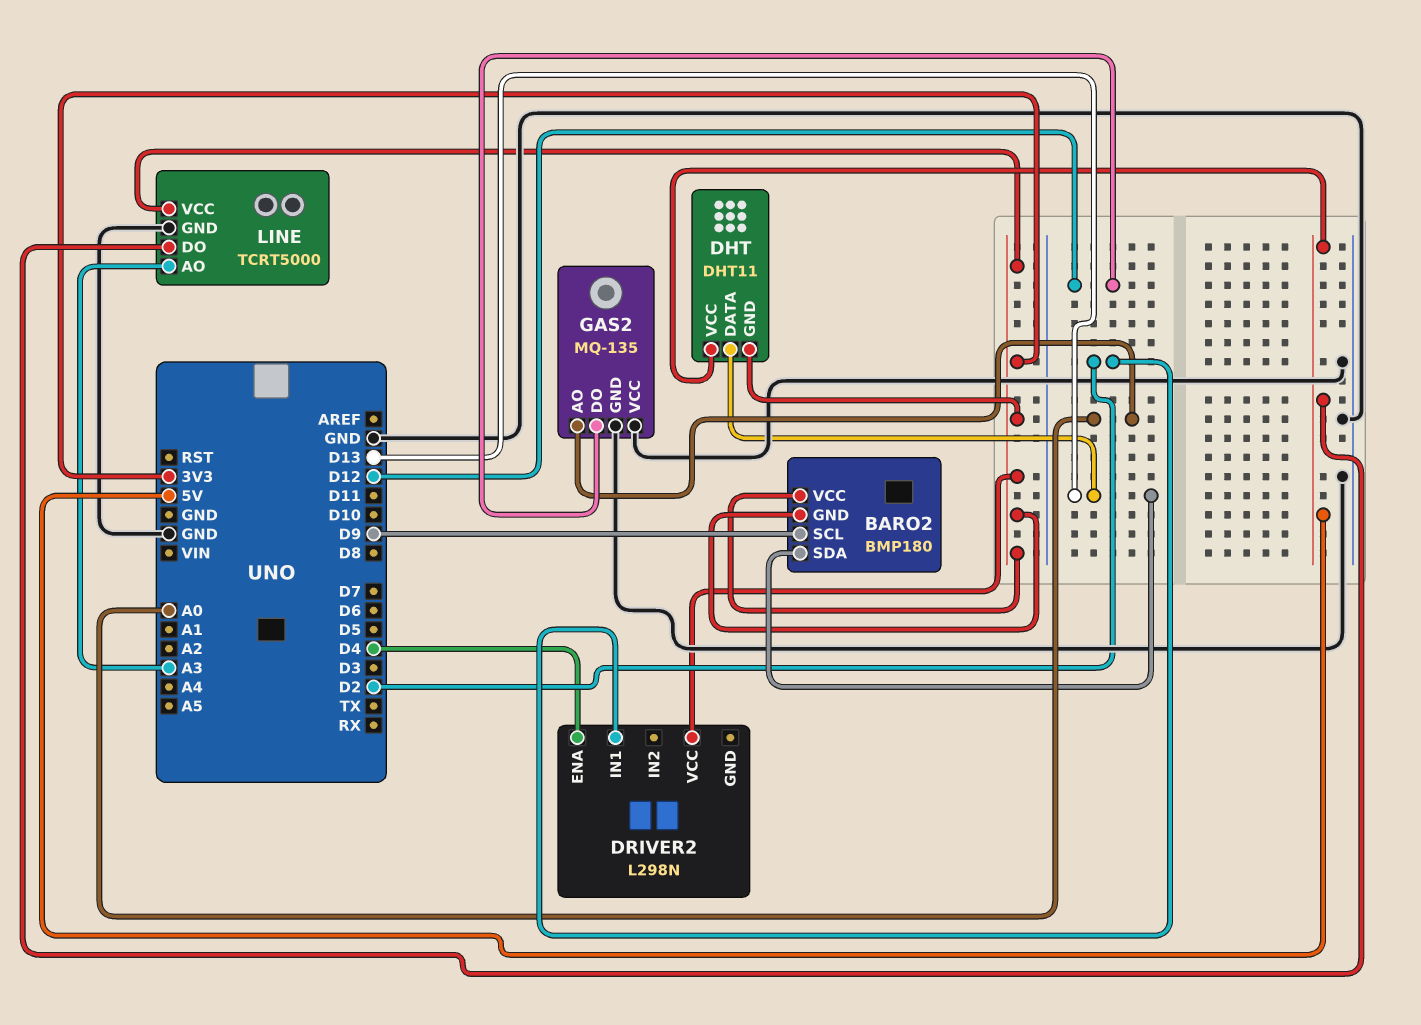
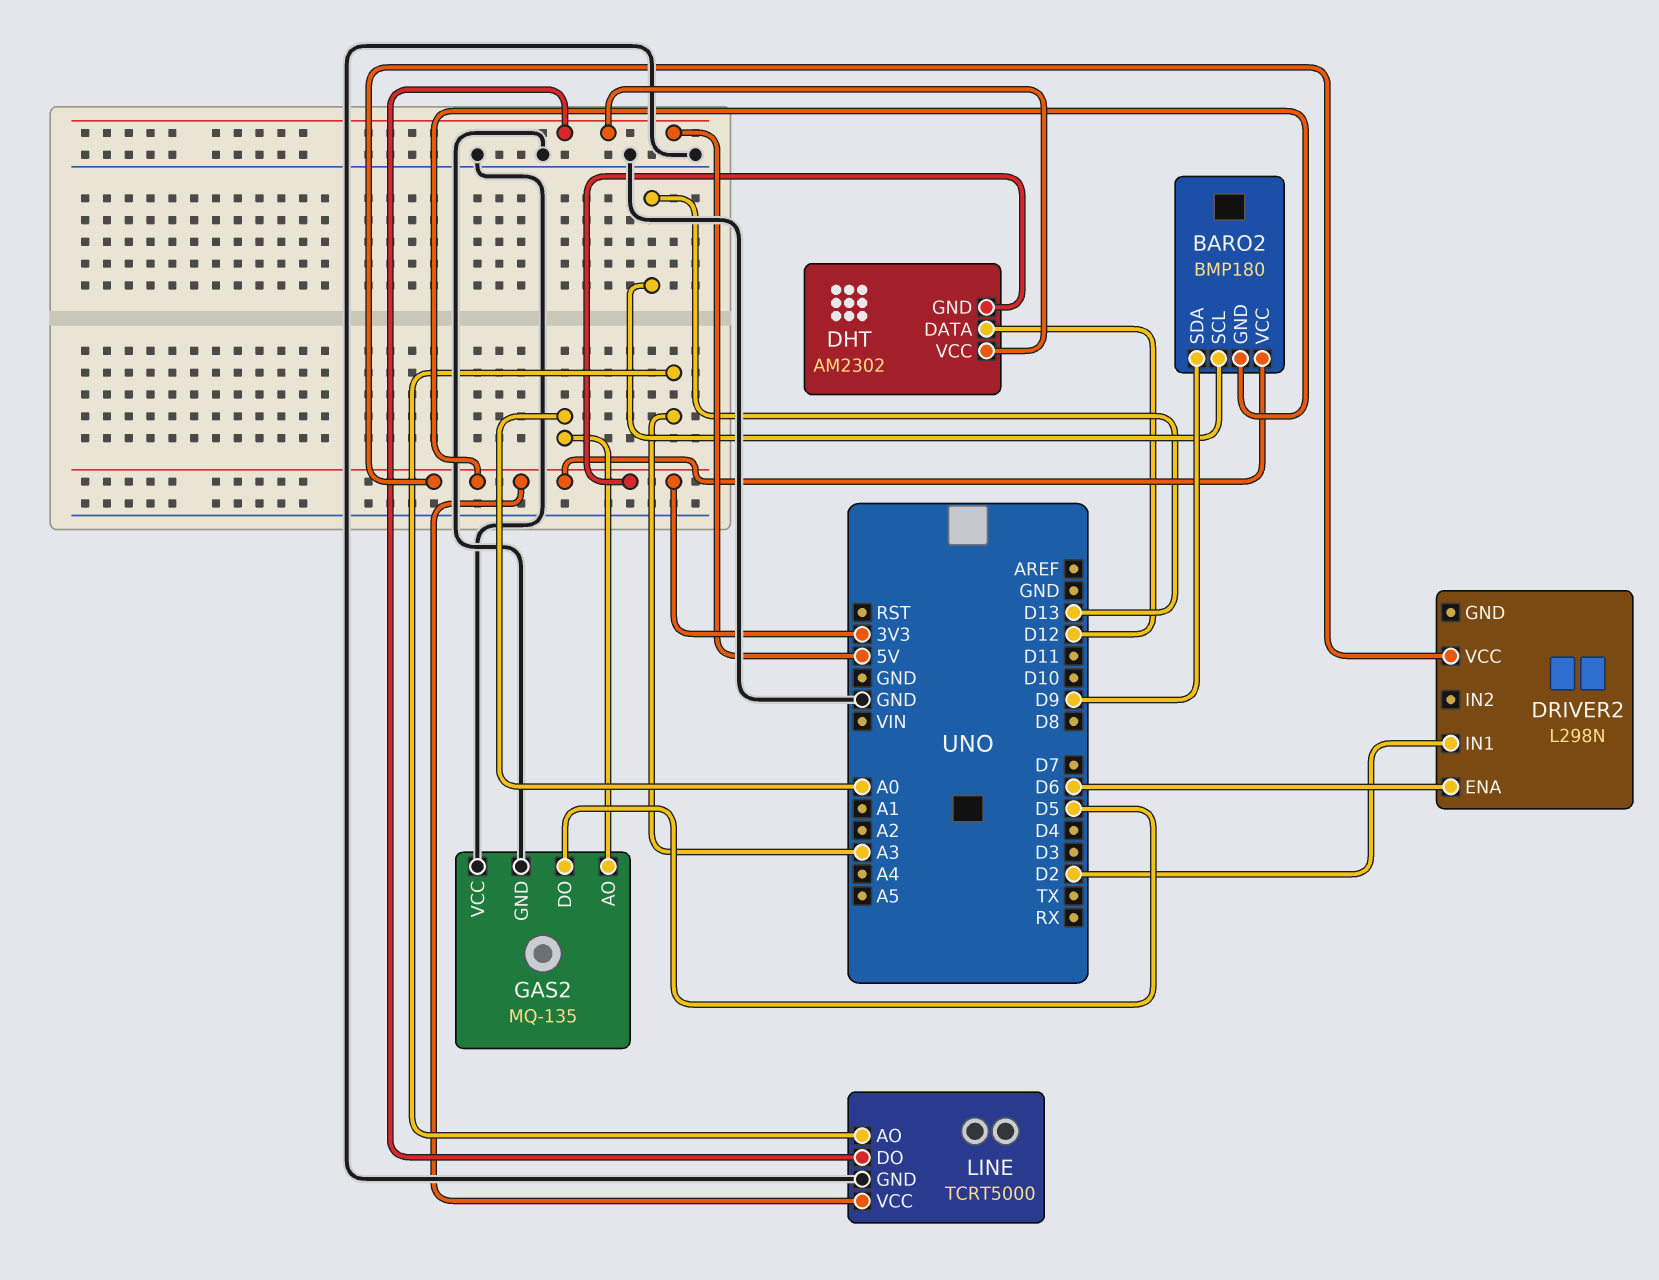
BARO2 pin SCL: D9 -> D13
BARO2 pin SDA: D13 -> D9
DHT: DHT11 -> AM2302
DHT pin DATA: D13 -> D12
DRIVER2 pin ENA: D4 -> D6
GAS2 pin DO: D12 -> D5

